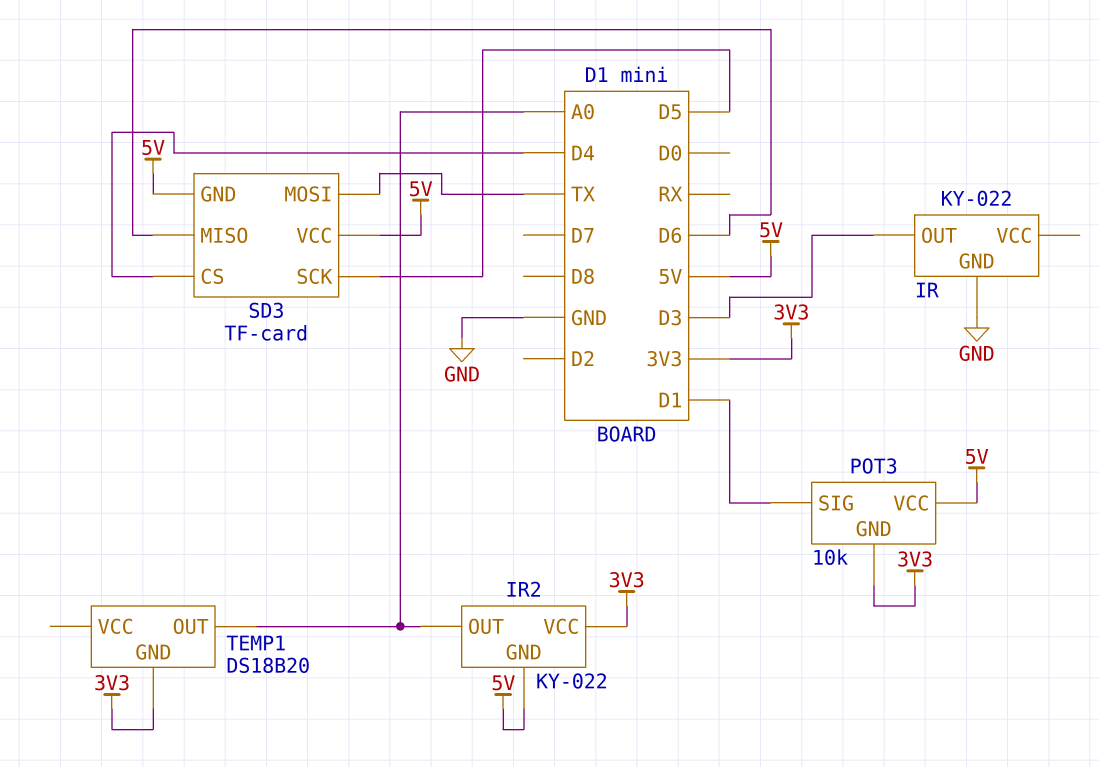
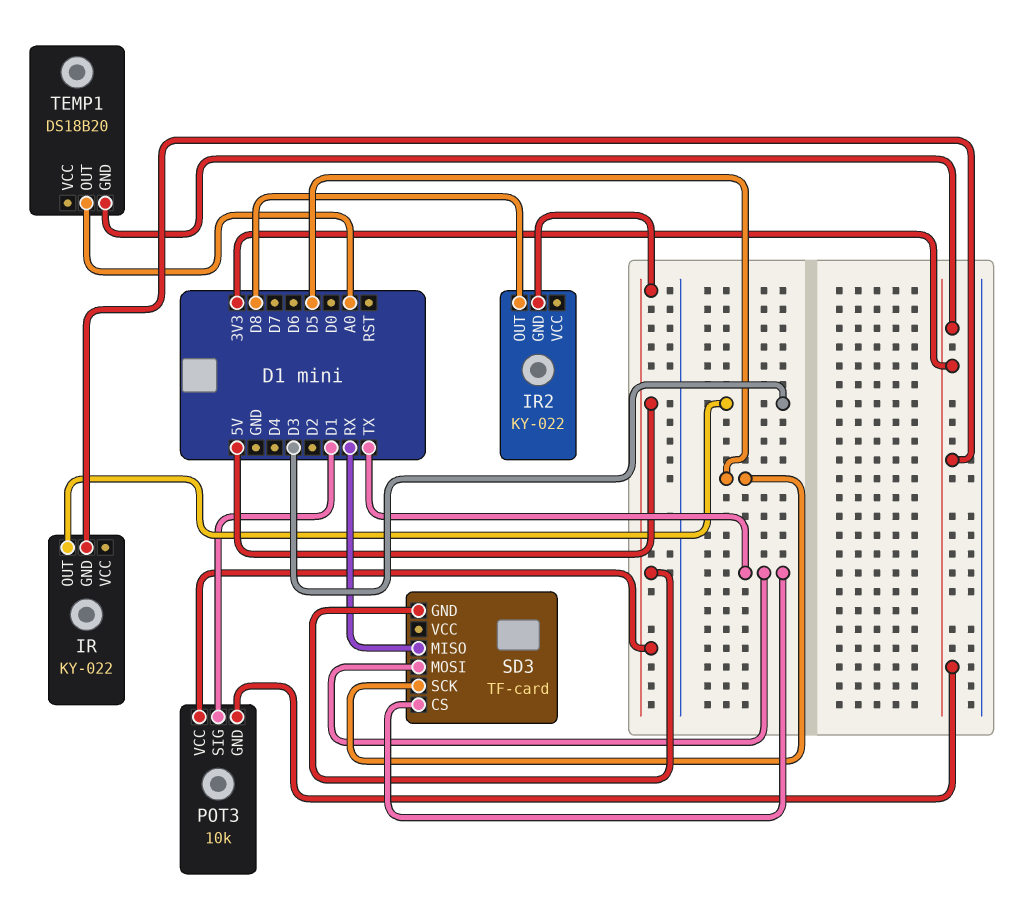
IR pin GND: GND -> 3V3
IR2 pin OUT: A0 -> D8
IR2 pin VCC: 3V3 -> none
SD3 pin CS: D4 -> TX
SD3 pin MISO: D6 -> RX
SD3 pin VCC: 5V -> none

